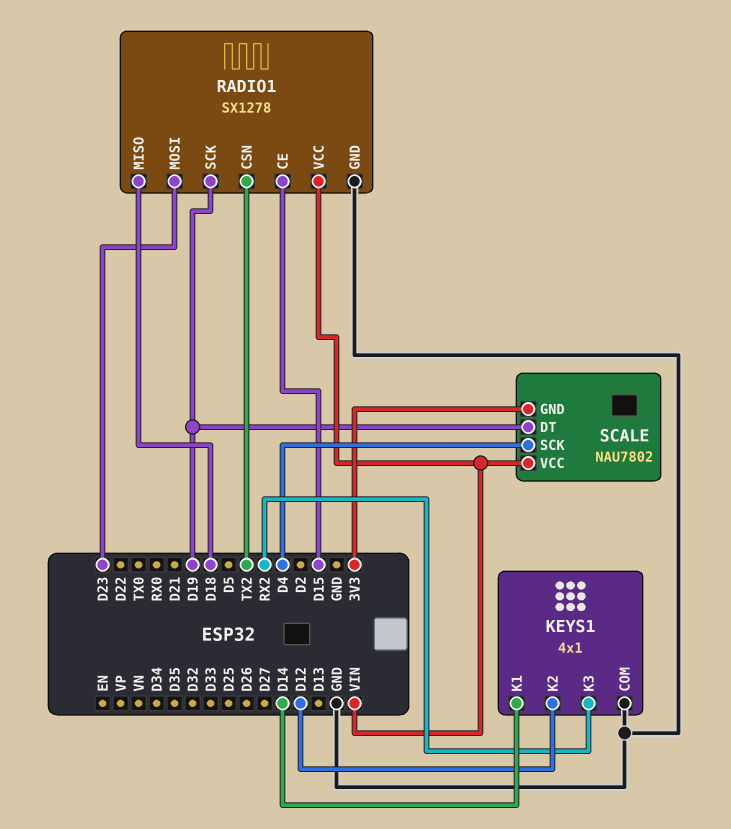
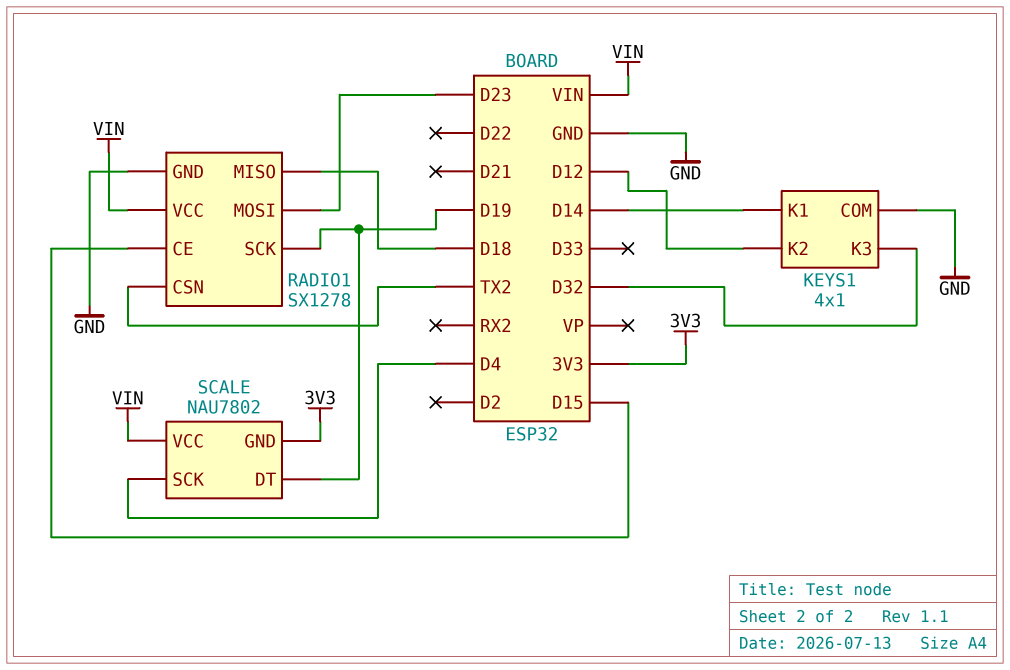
KEYS1 pin K3: RX2 -> D32

